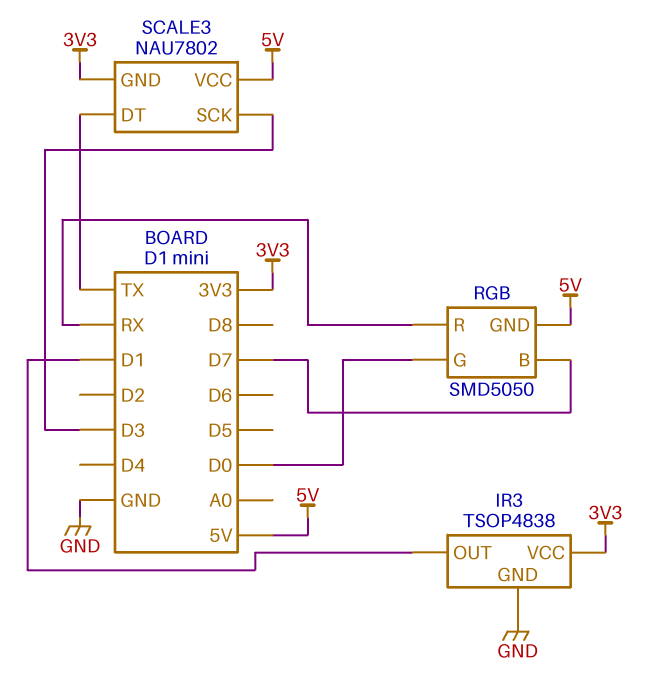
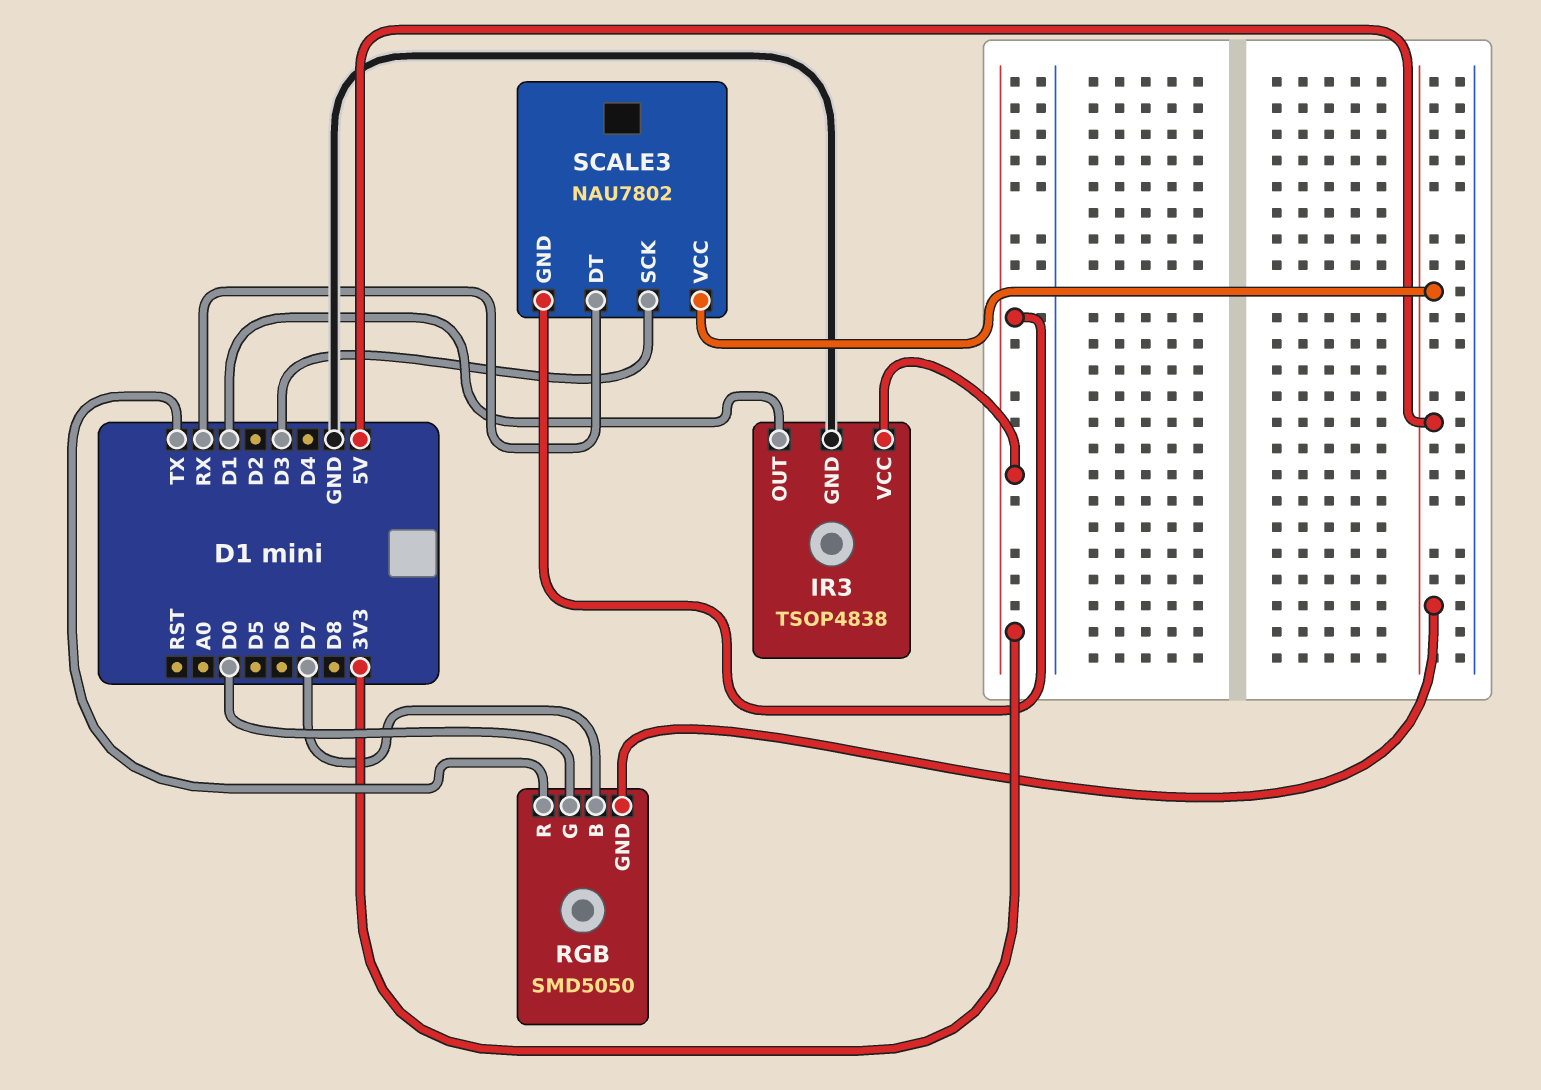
RGB pin R: RX -> TX
SCALE3 pin DT: TX -> RX

